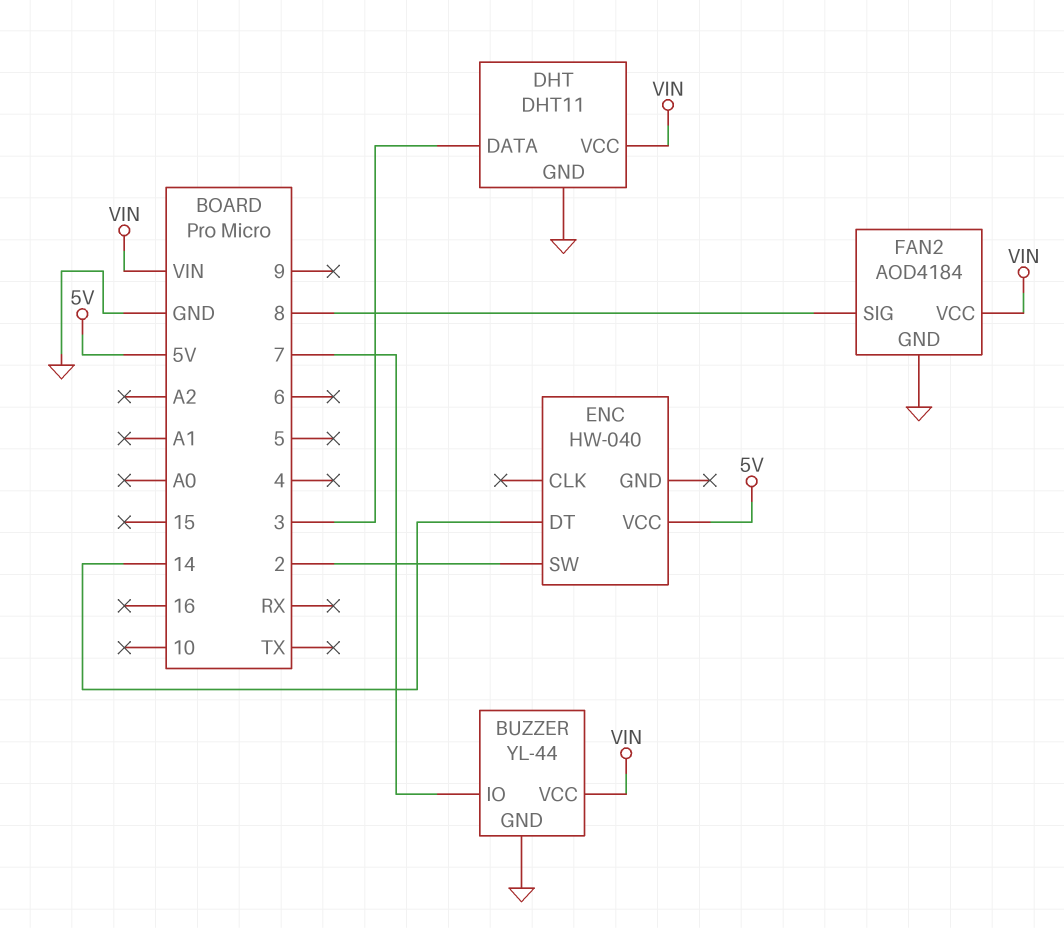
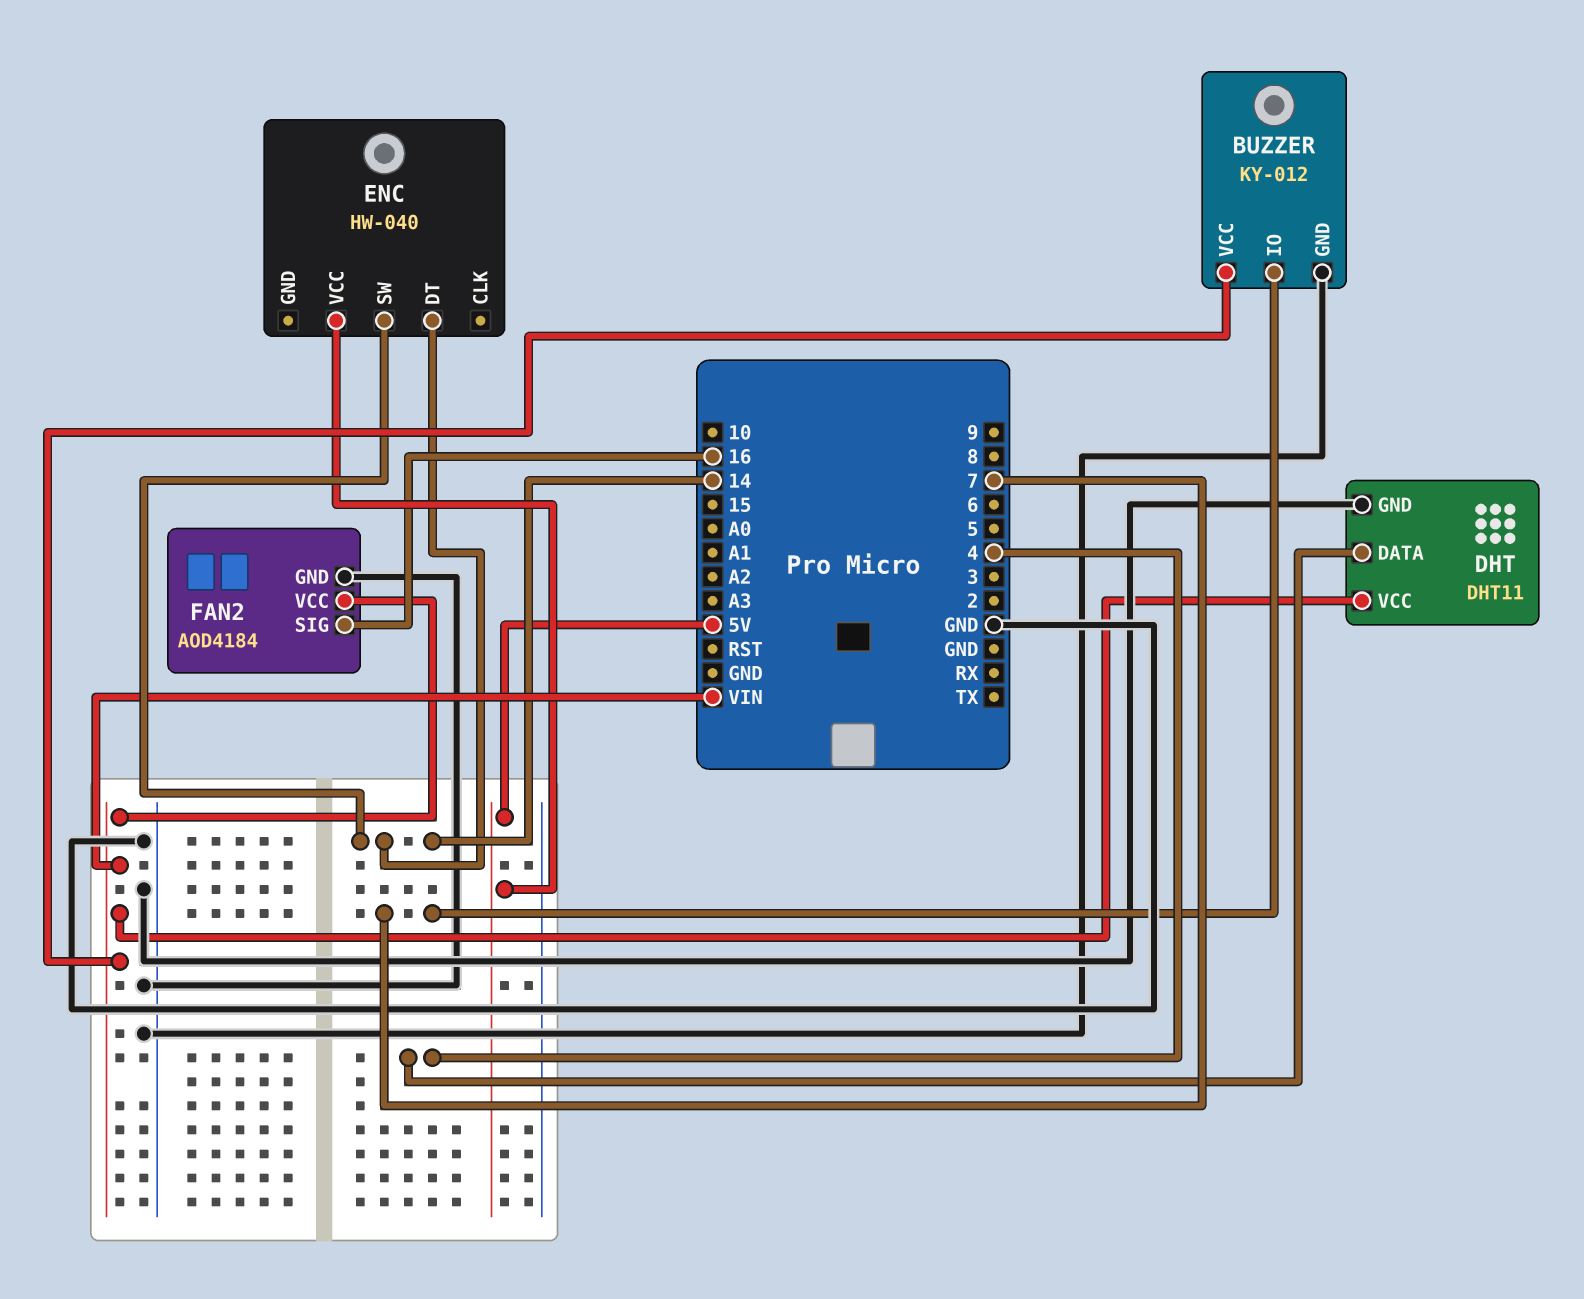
BUZZER: YL-44 -> KY-012
DHT pin DATA: 3 -> 4
ENC pin SW: 2 -> 14
FAN2 pin SIG: 8 -> 16

